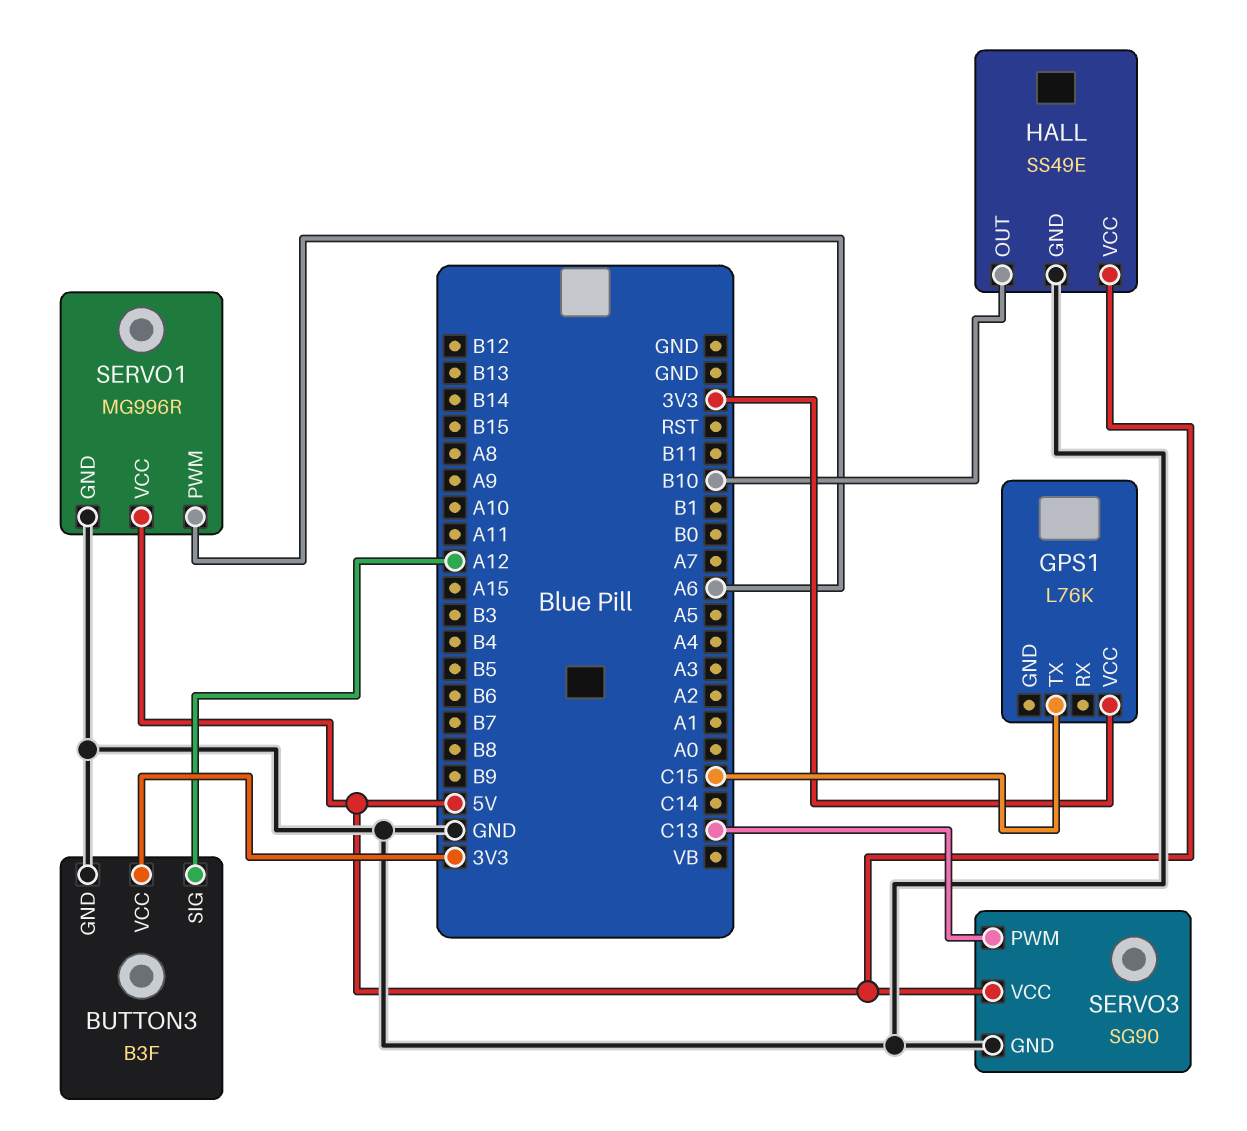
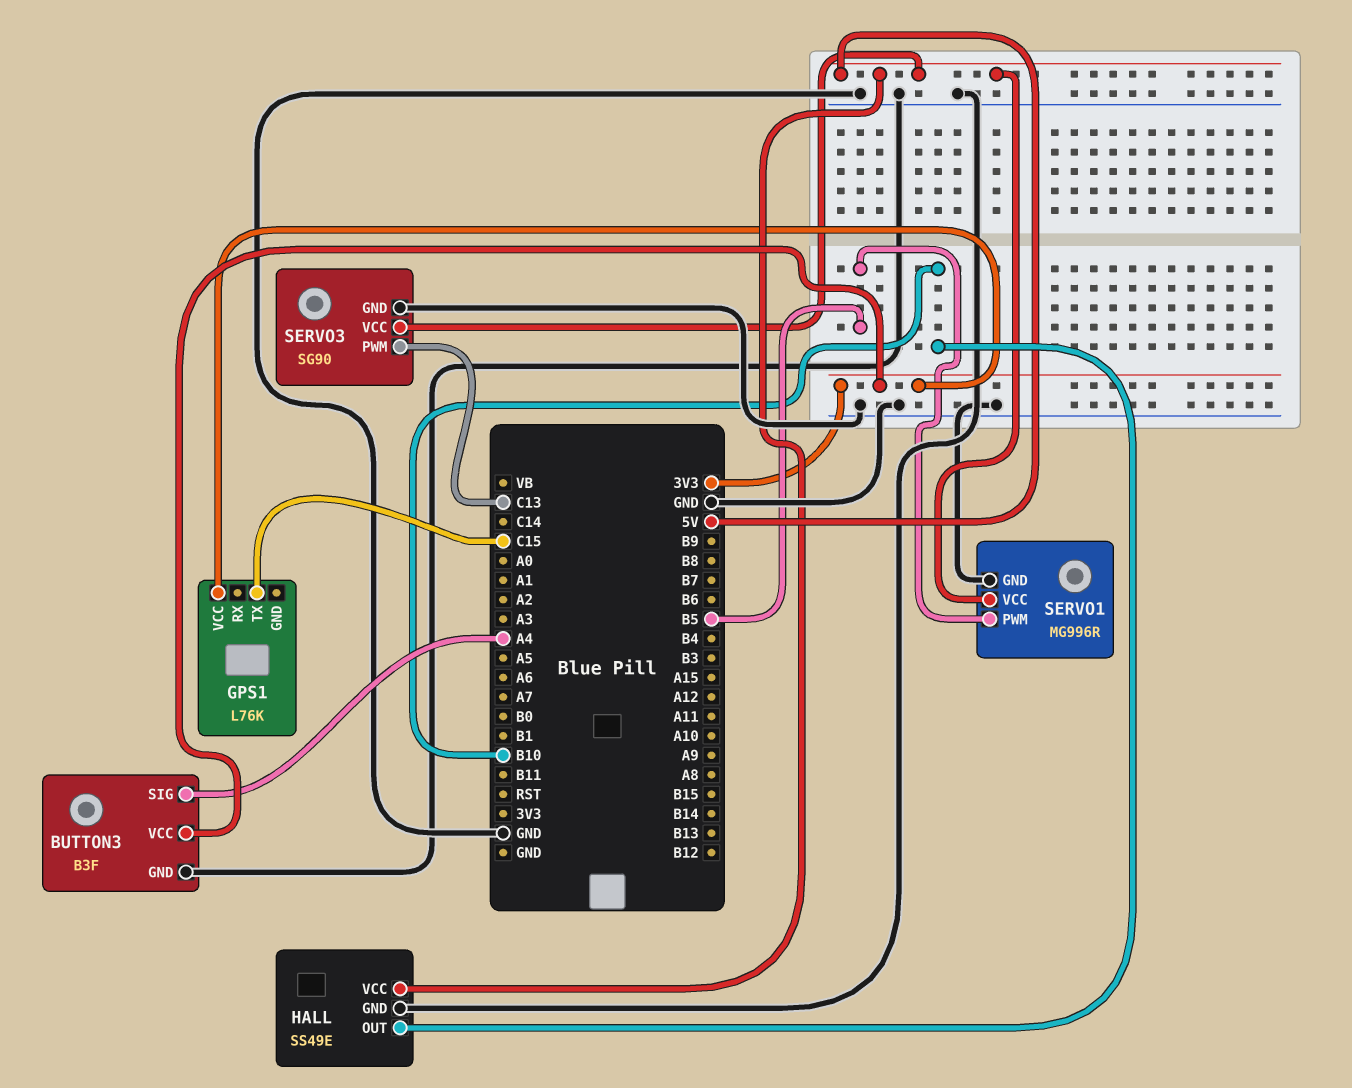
BUTTON3 pin SIG: A12 -> A4
SERVO1 pin PWM: A6 -> B5

